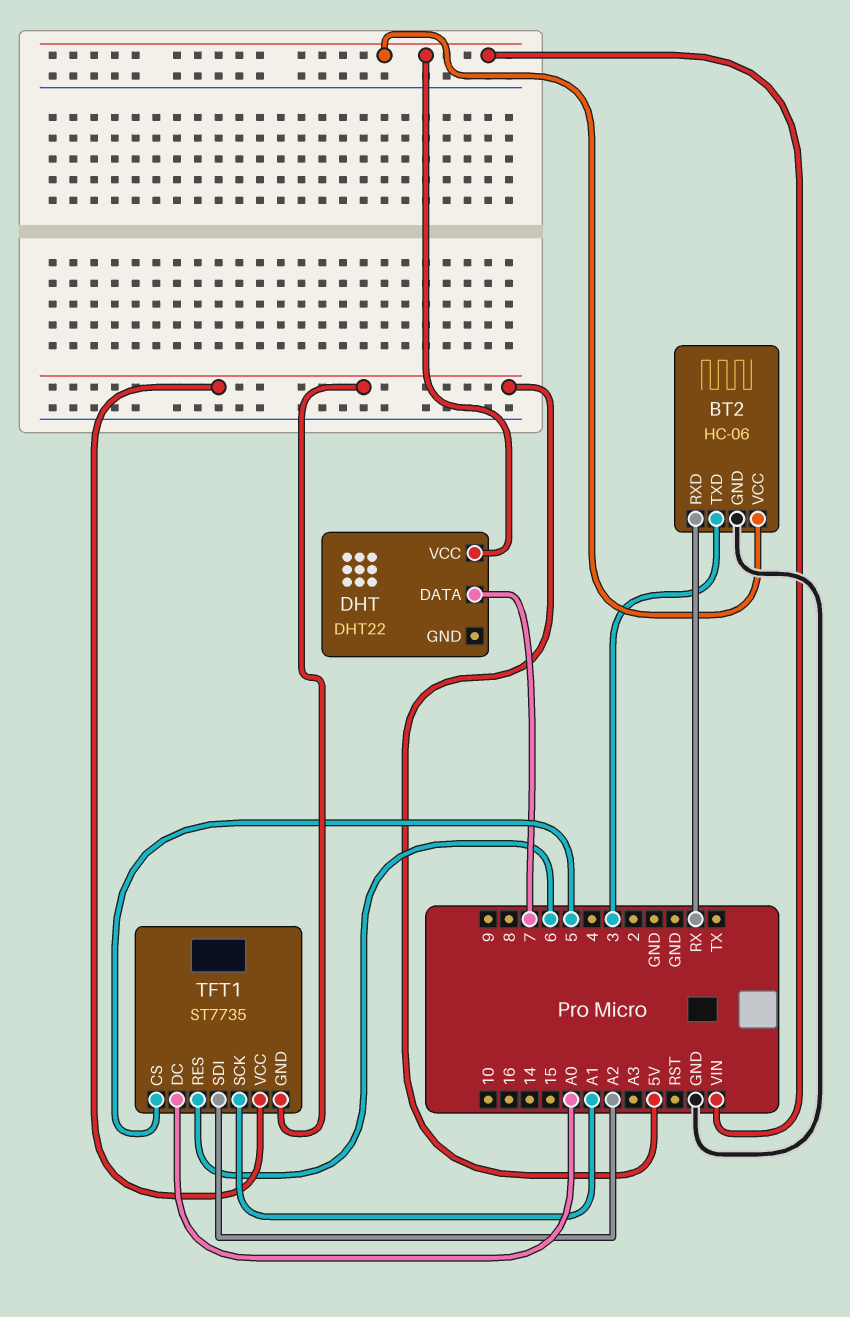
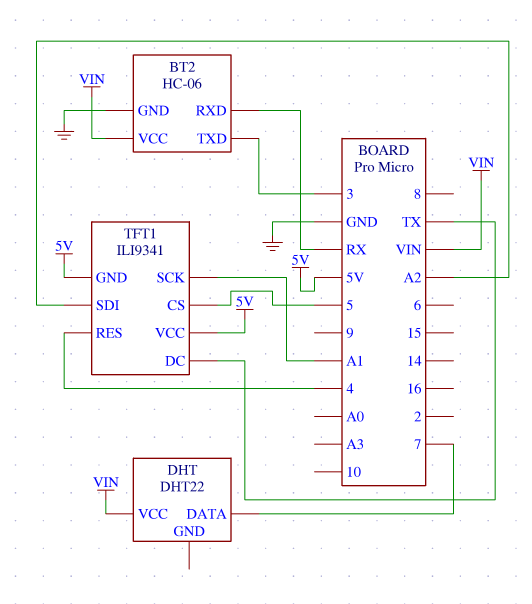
TFT1: ST7735 -> ILI9341
TFT1 pin DC: A0 -> TX
TFT1 pin RES: 6 -> 4

